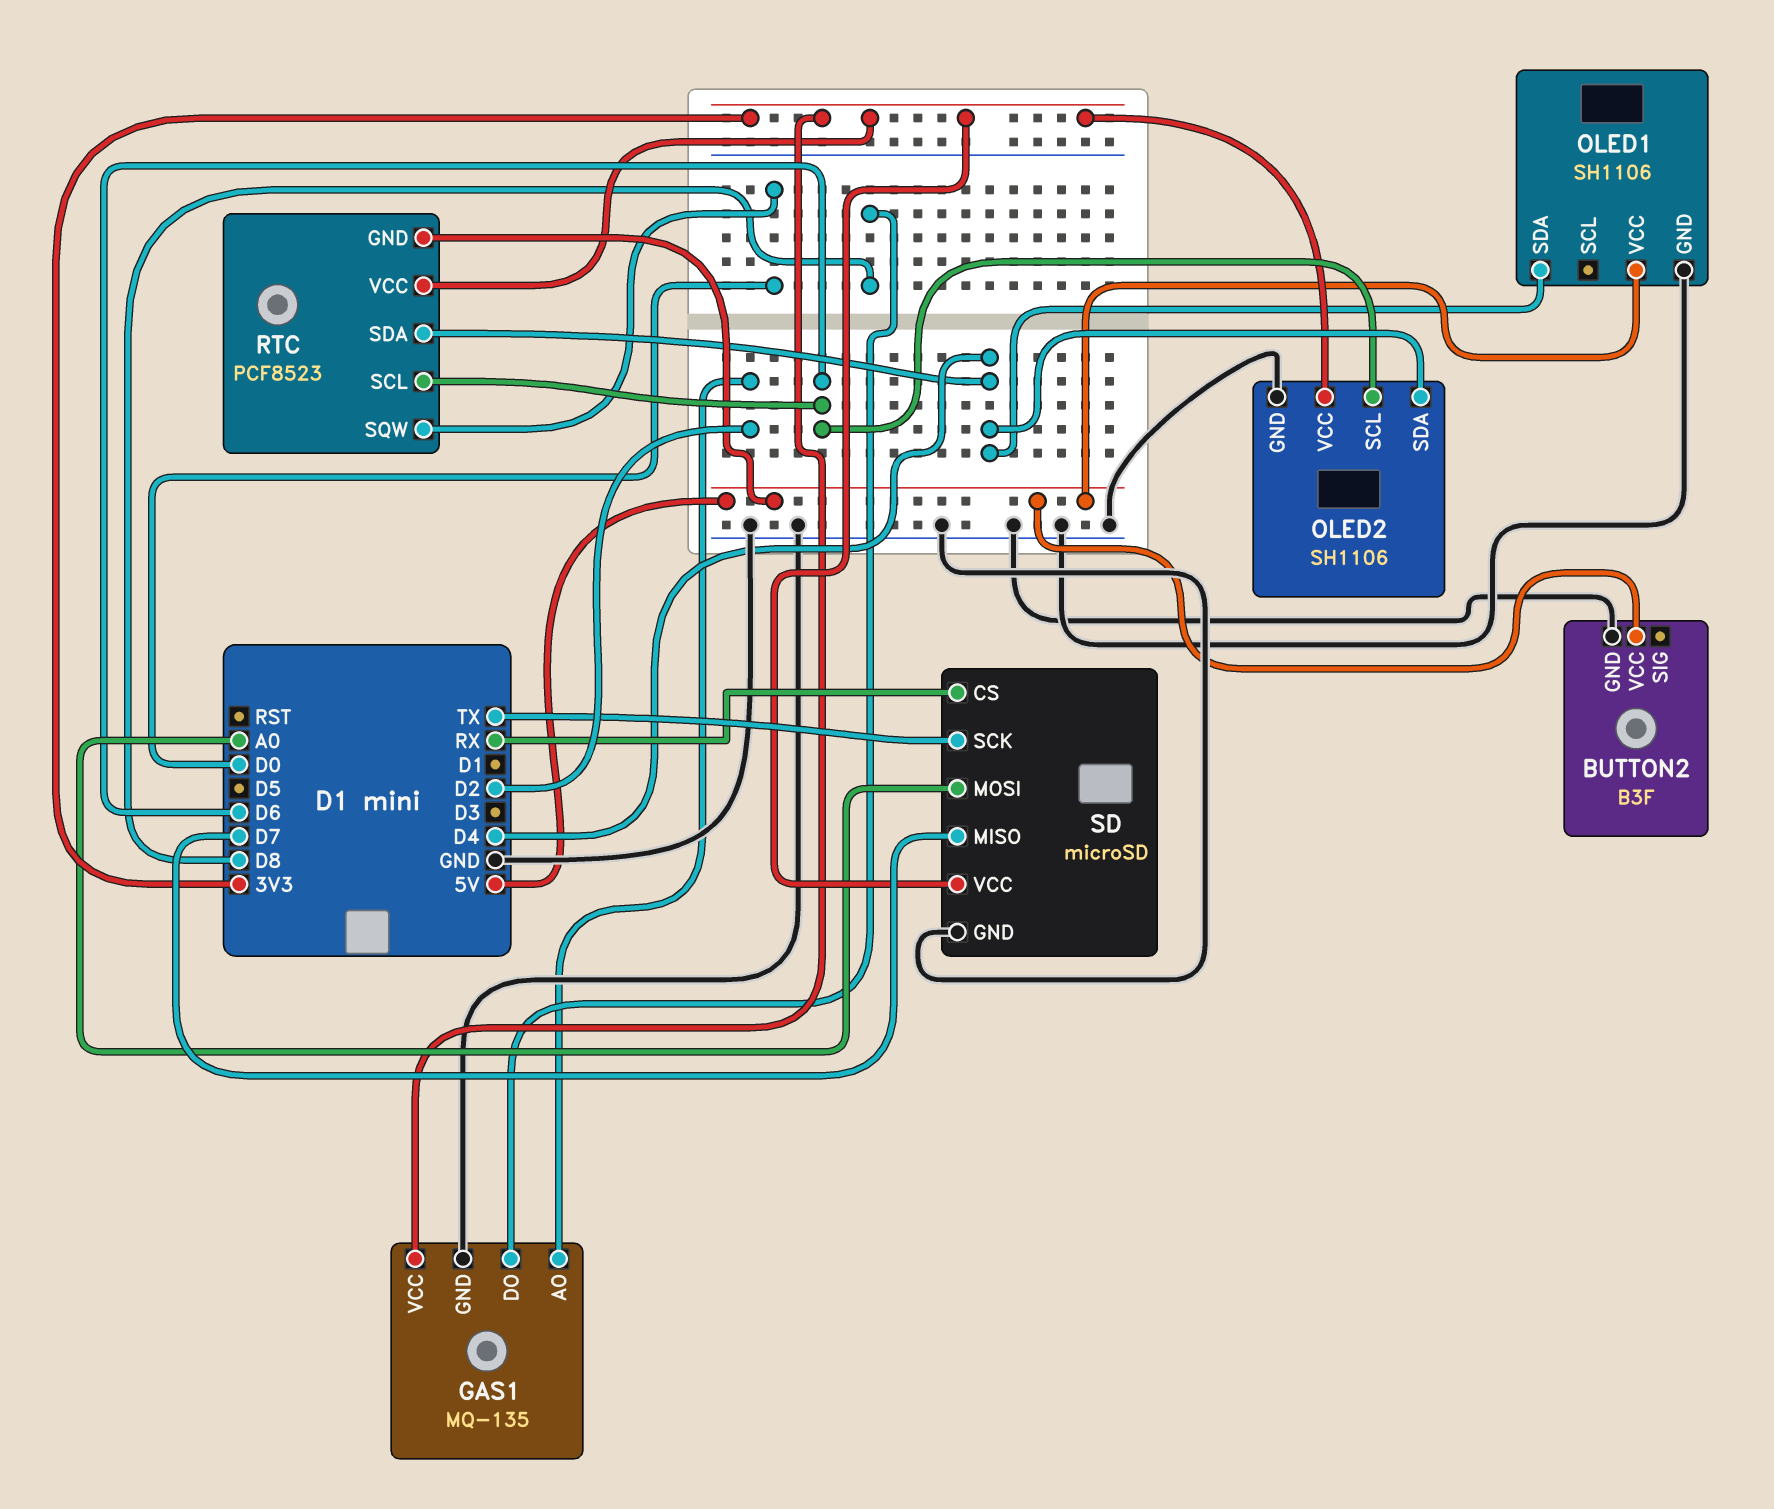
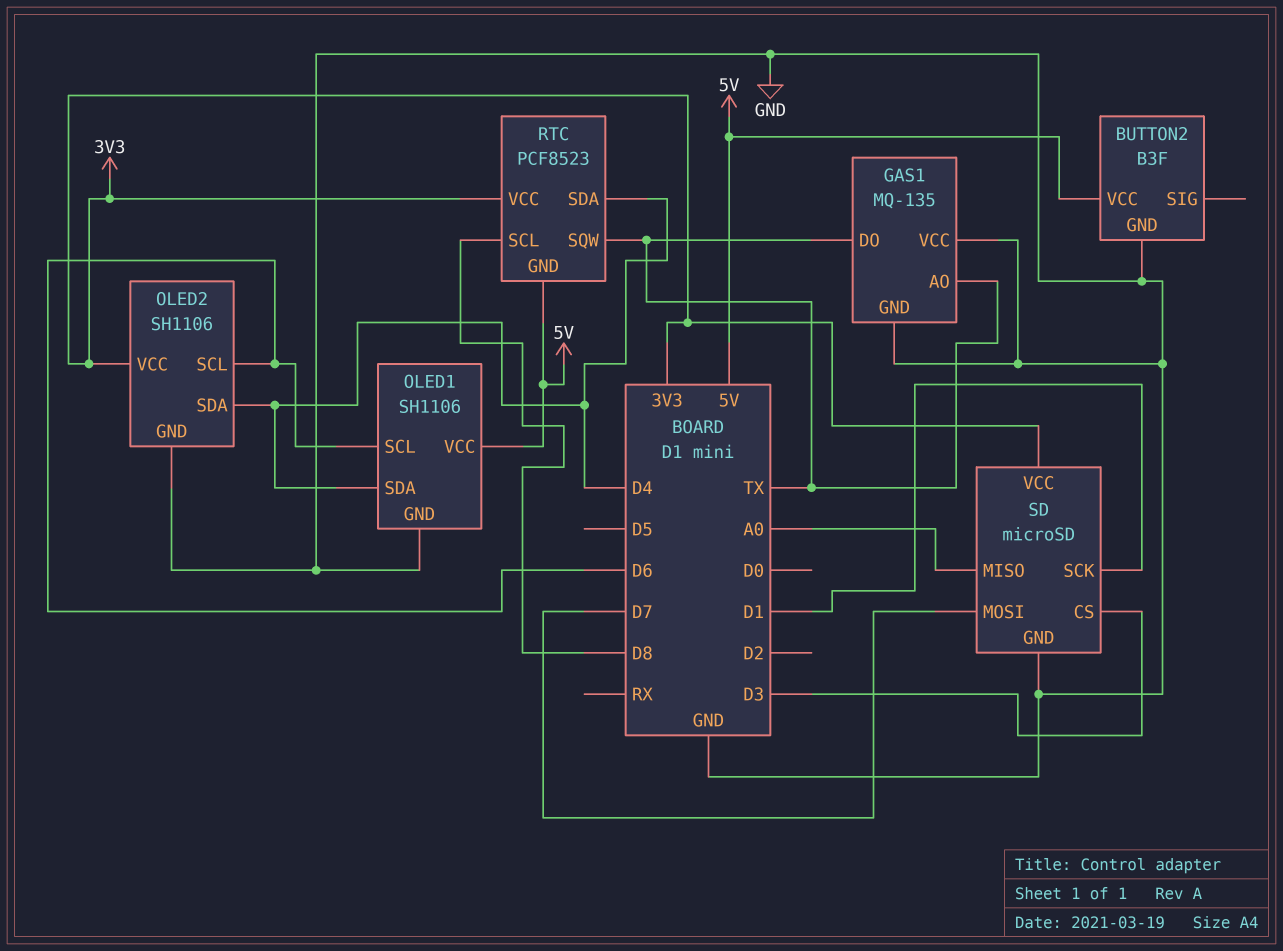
GAS1 pin AO: D2 -> TX
GAS1 pin DO: D8 -> TX
GAS1 pin VCC: 3V3 -> GND
OLED1 pin SCL: none -> D6
RTC pin SCL: D6 -> D8
RTC pin SQW: D0 -> TX
SD pin CS: RX -> D3
SD pin MISO: D7 -> A0
SD pin MOSI: A0 -> D7
SD pin SCK: TX -> D1

